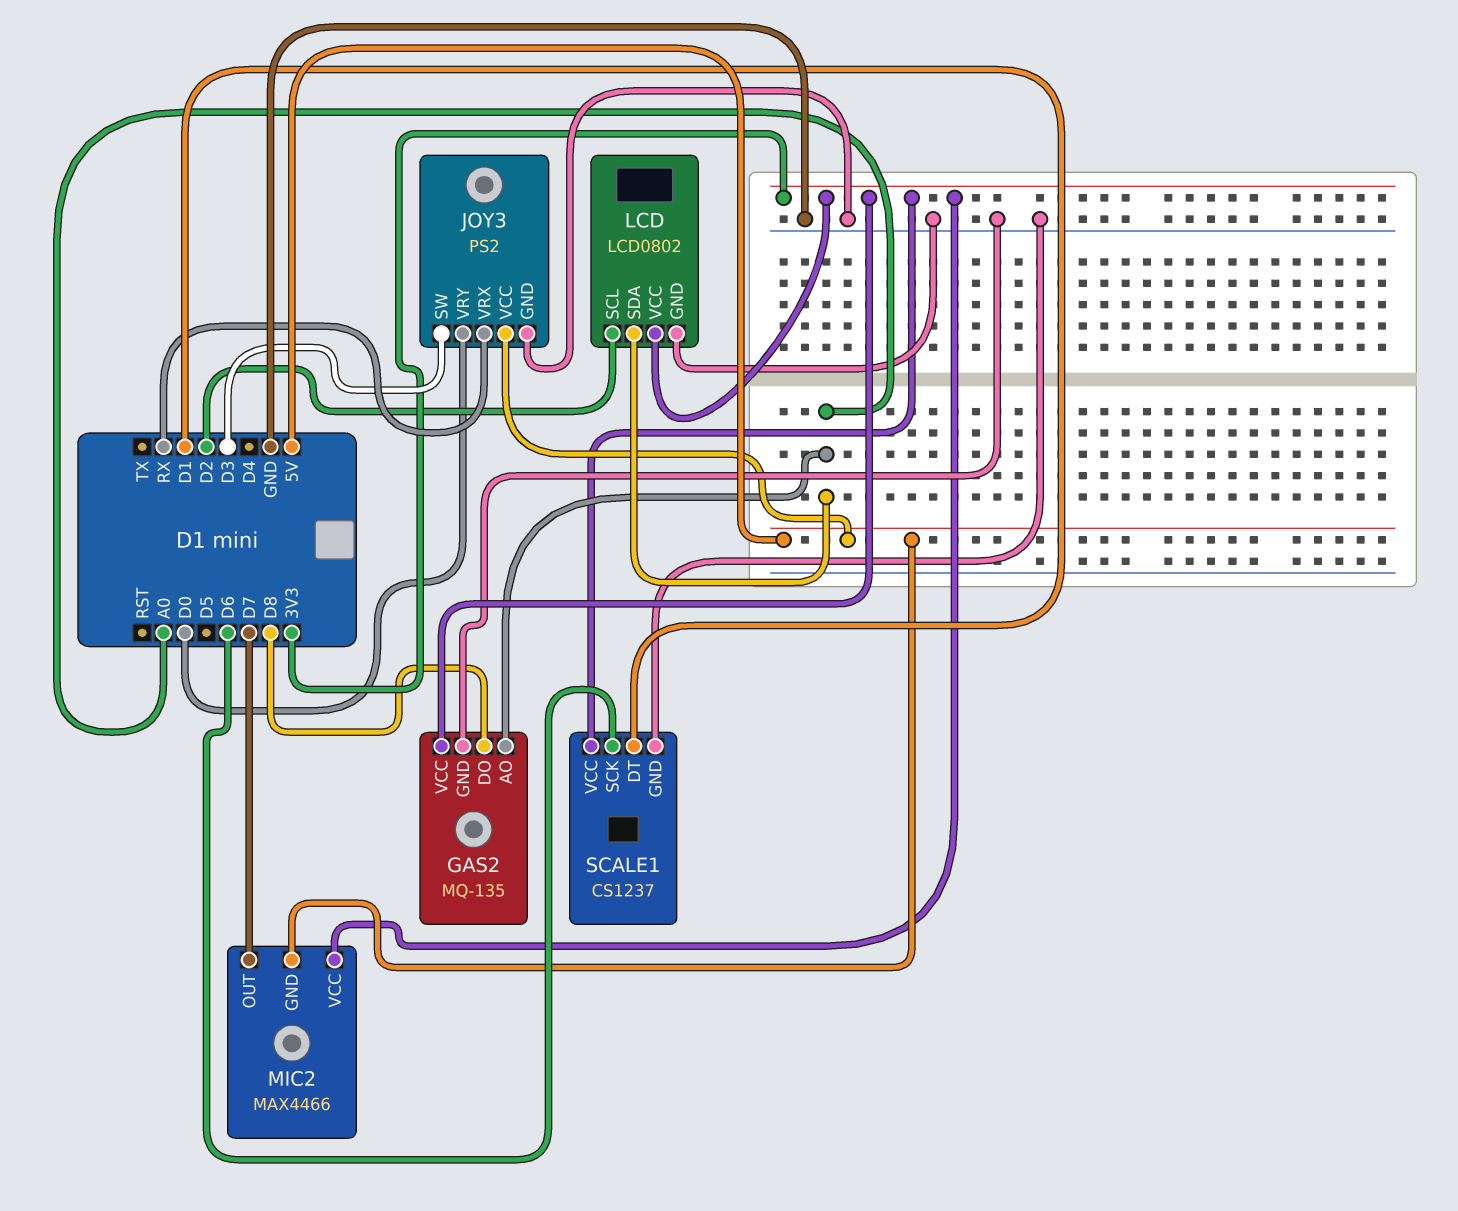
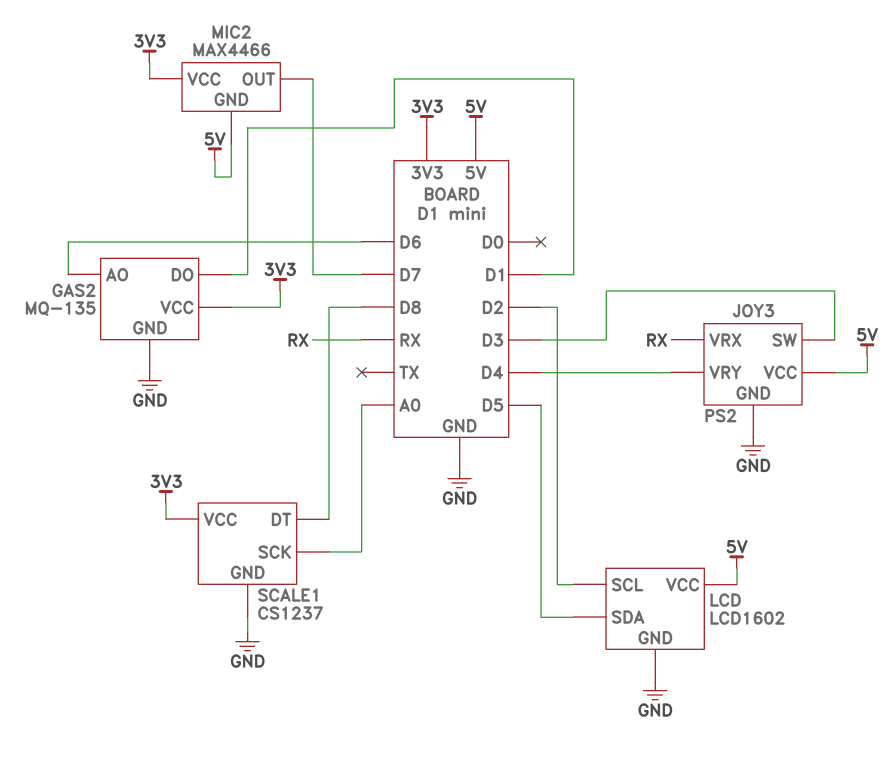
GAS2 pin AO: A0 -> D6
GAS2 pin DO: D8 -> D1
JOY3 pin VRY: D0 -> D4
LCD: LCD0802 -> LCD1602
LCD pin SDA: A0 -> D5
LCD pin VCC: 3V3 -> 5V
SCALE1 pin DT: D1 -> D8
SCALE1 pin SCK: D6 -> A0

